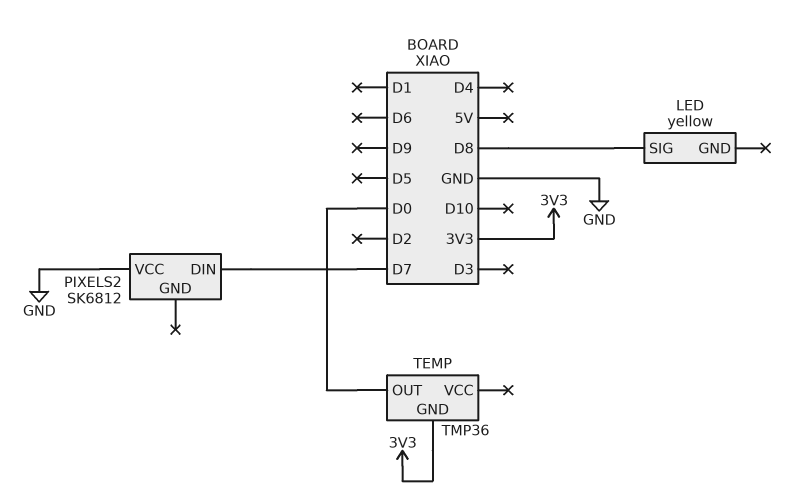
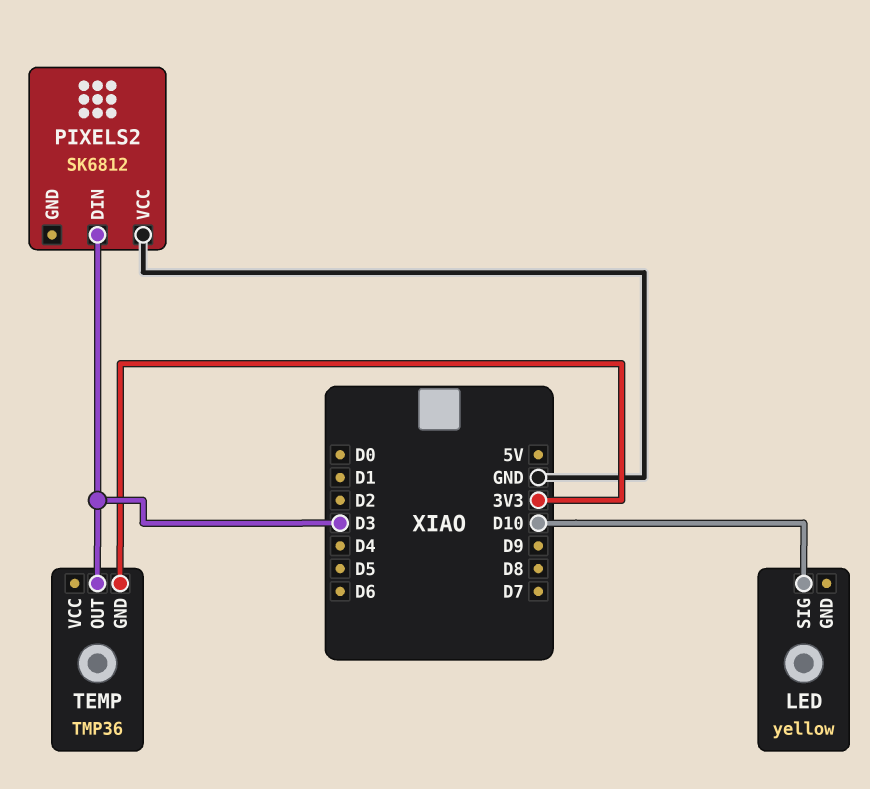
LED pin SIG: D8 -> D10
PIXELS2 pin DIN: D7 -> D3
TEMP pin OUT: D0 -> D3

